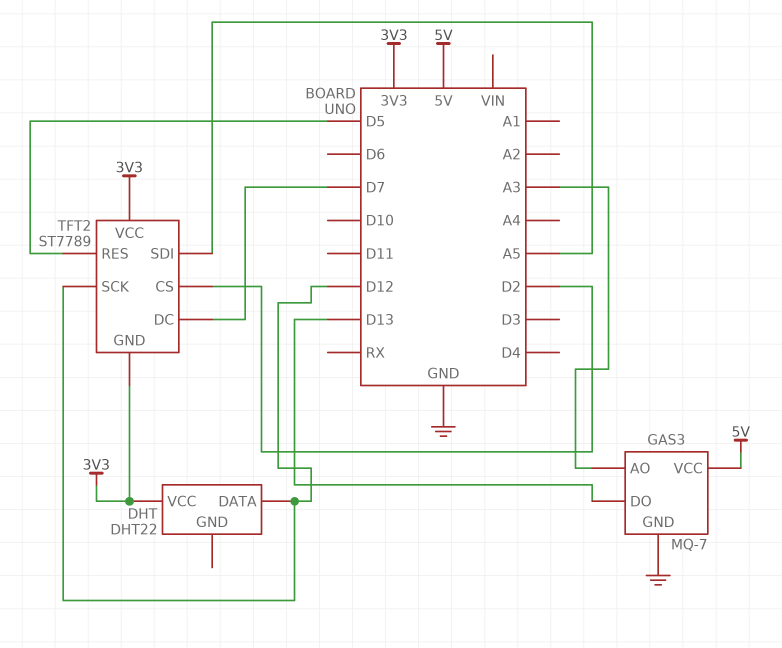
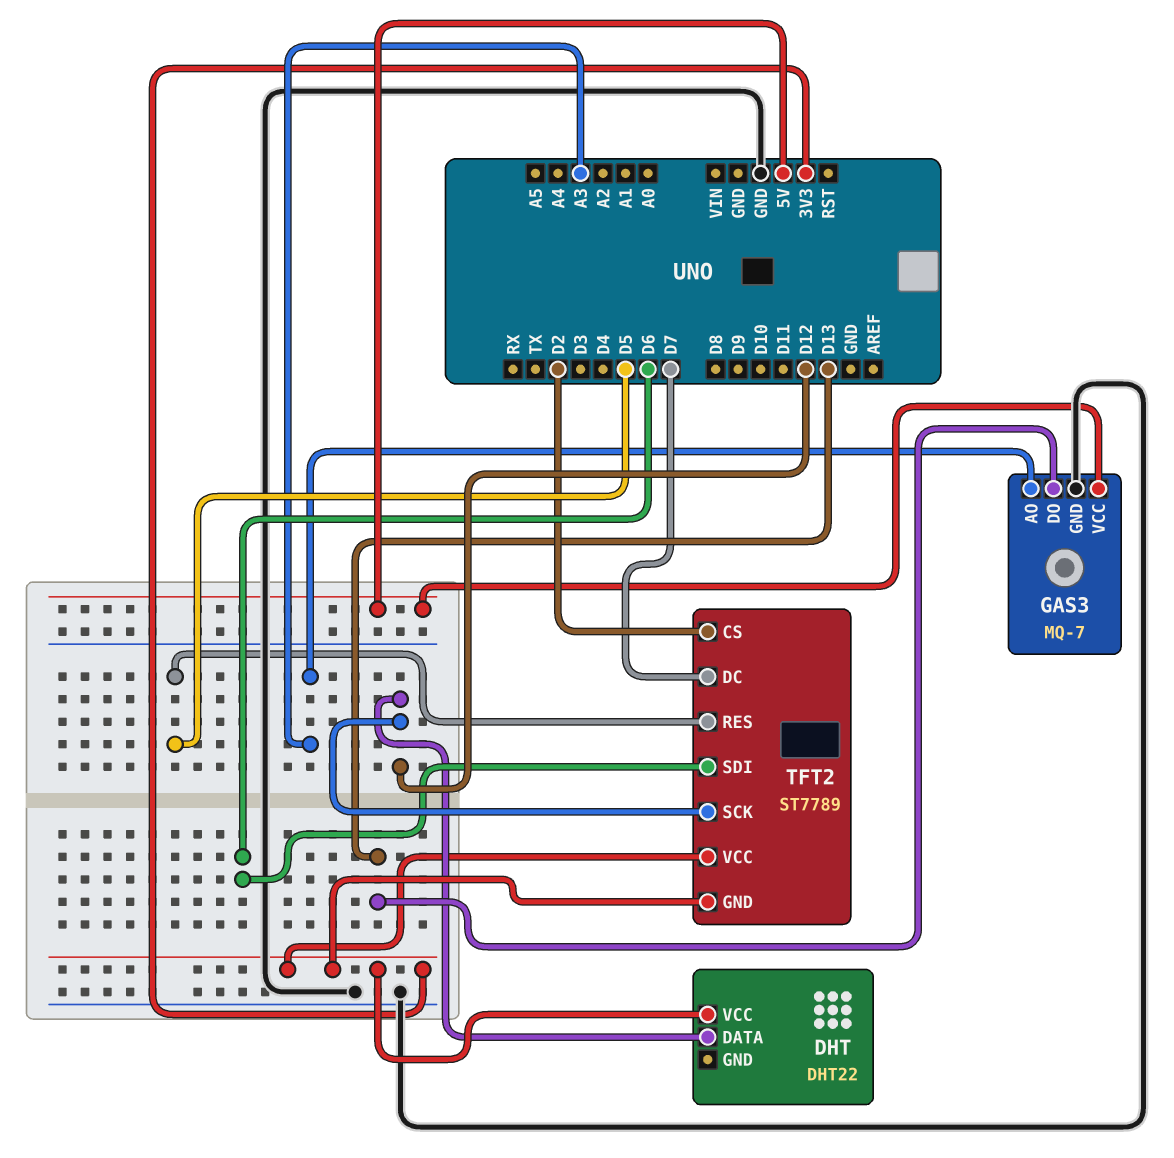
TFT2 pin SDI: A5 -> D6

